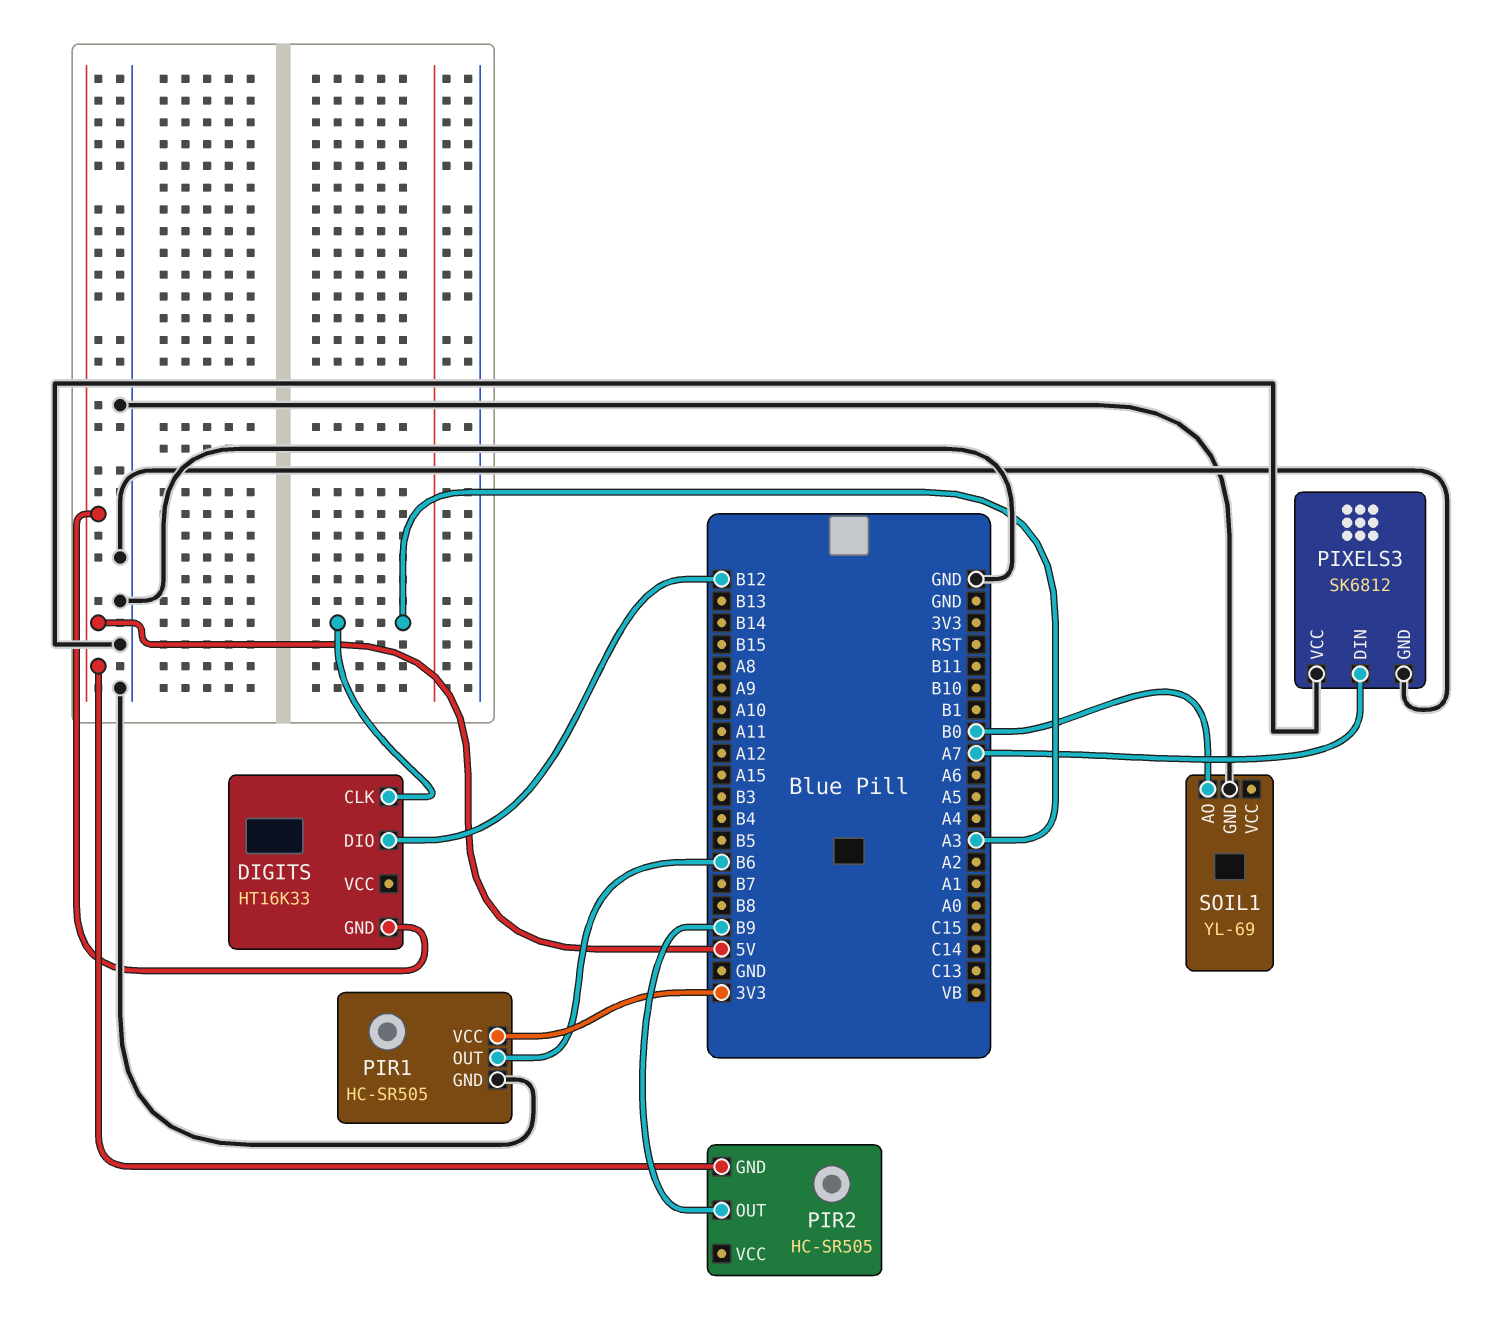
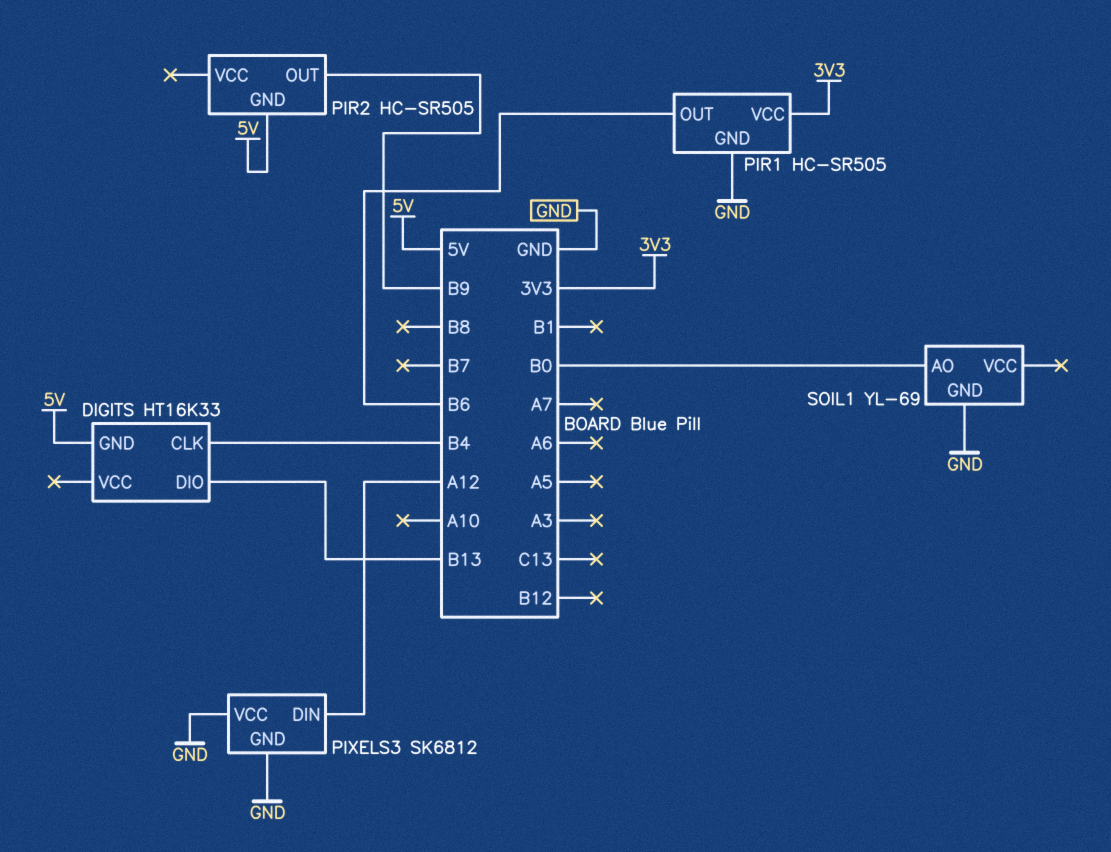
DIGITS pin CLK: A3 -> B4
DIGITS pin DIO: B12 -> B13
PIXELS3 pin DIN: A7 -> A12

